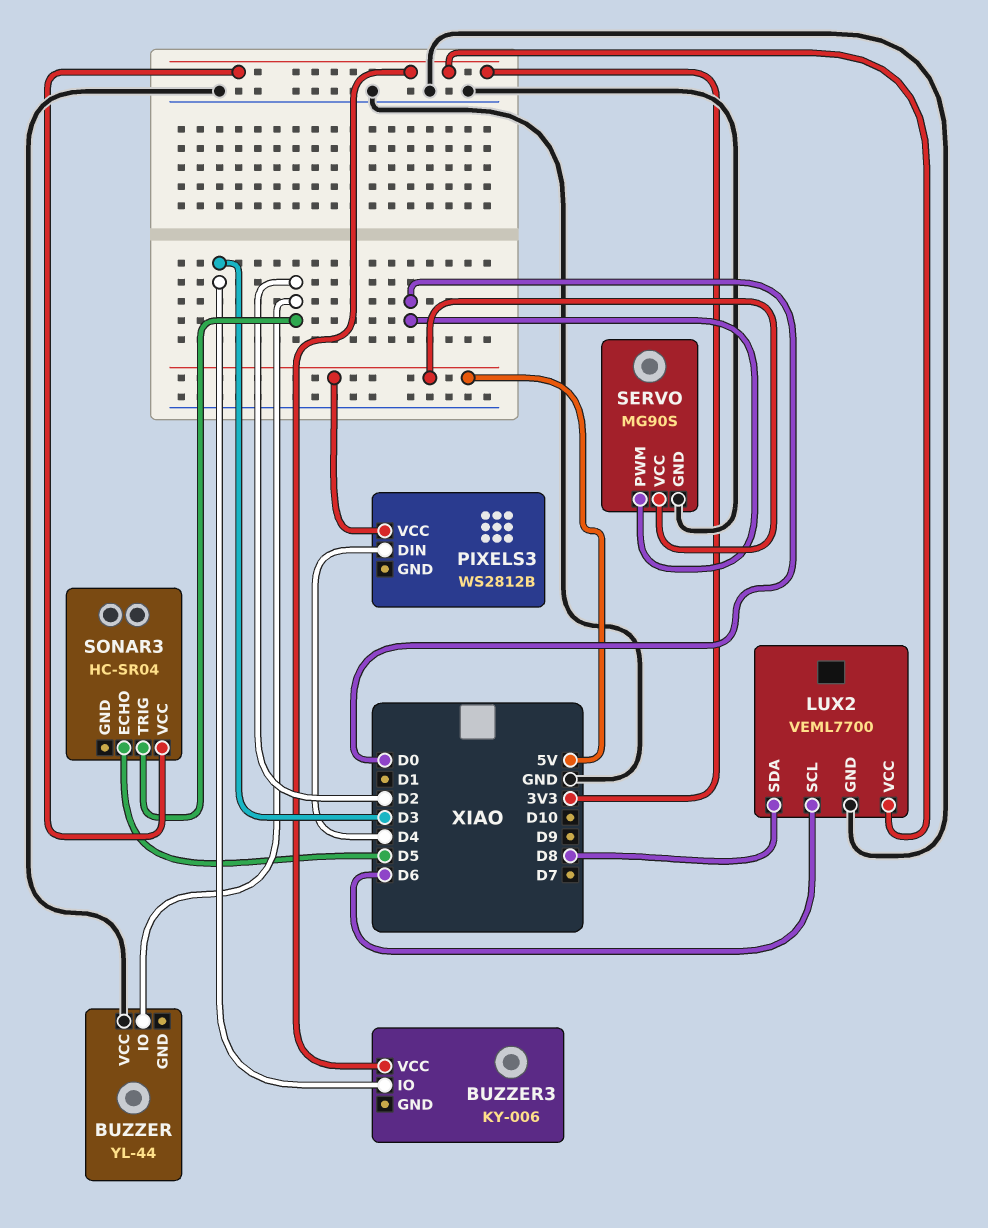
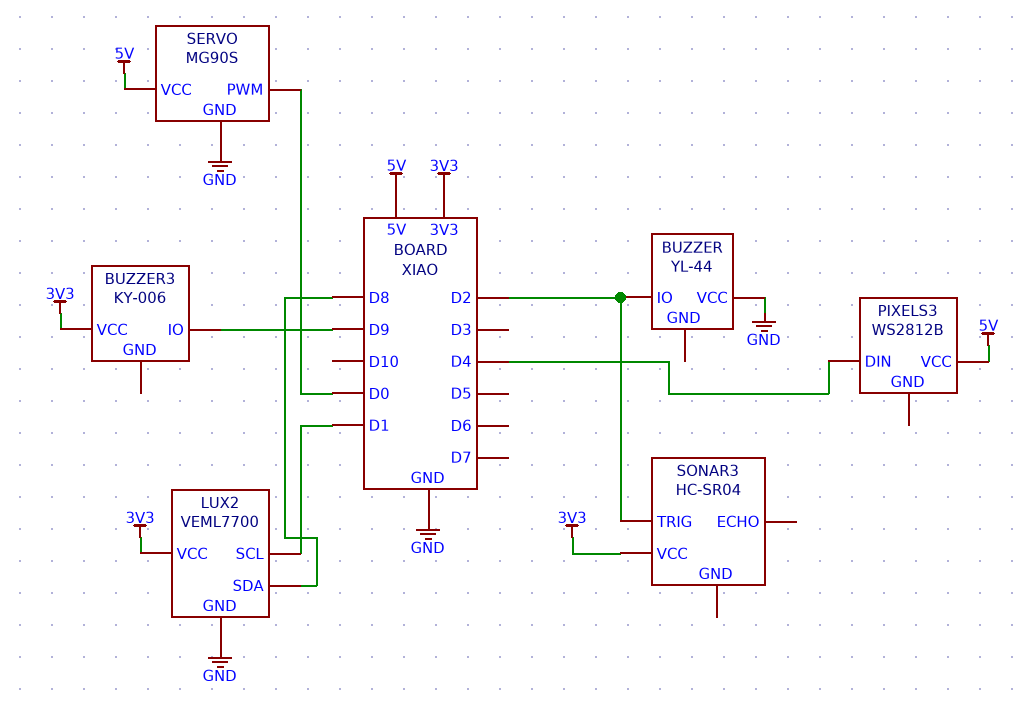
BUZZER3 pin IO: D3 -> D9
LUX2 pin SCL: D6 -> D1
SONAR3 pin ECHO: D5 -> none

